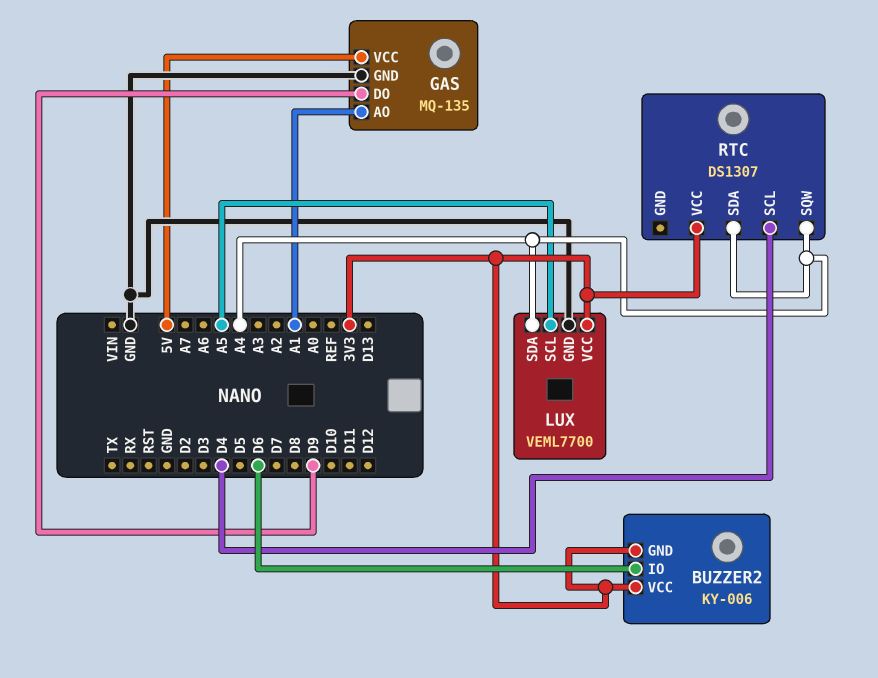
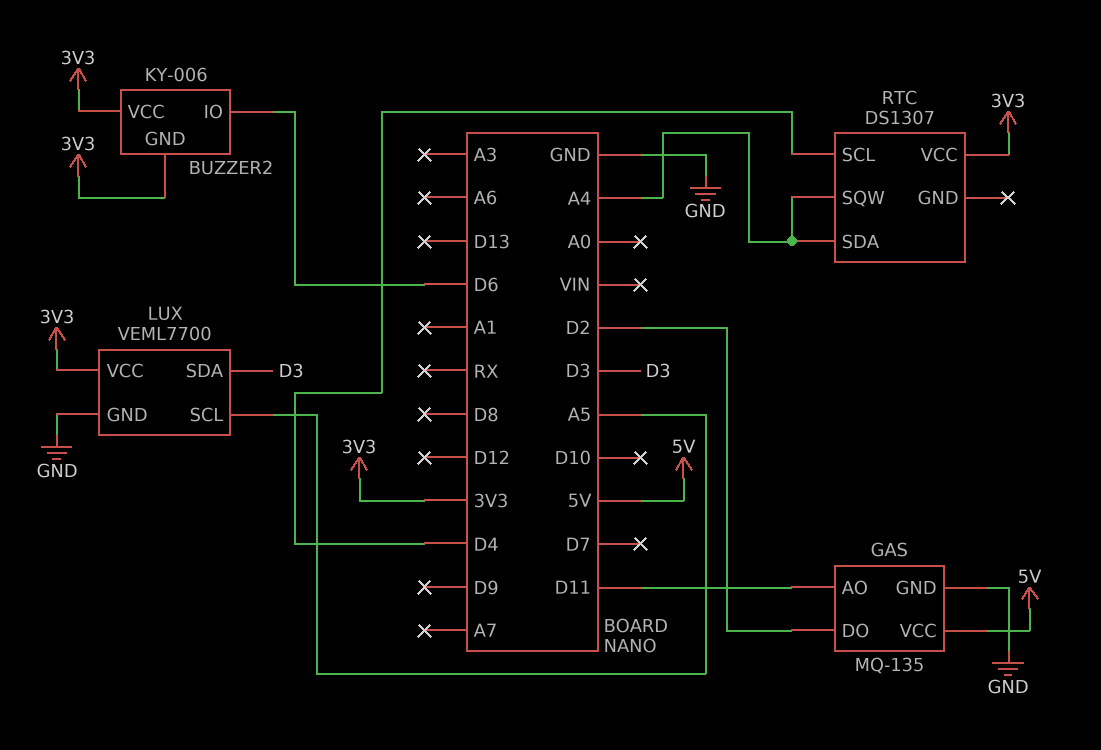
GAS pin AO: A1 -> D11
GAS pin DO: D9 -> D2
LUX pin SDA: A4 -> D3

